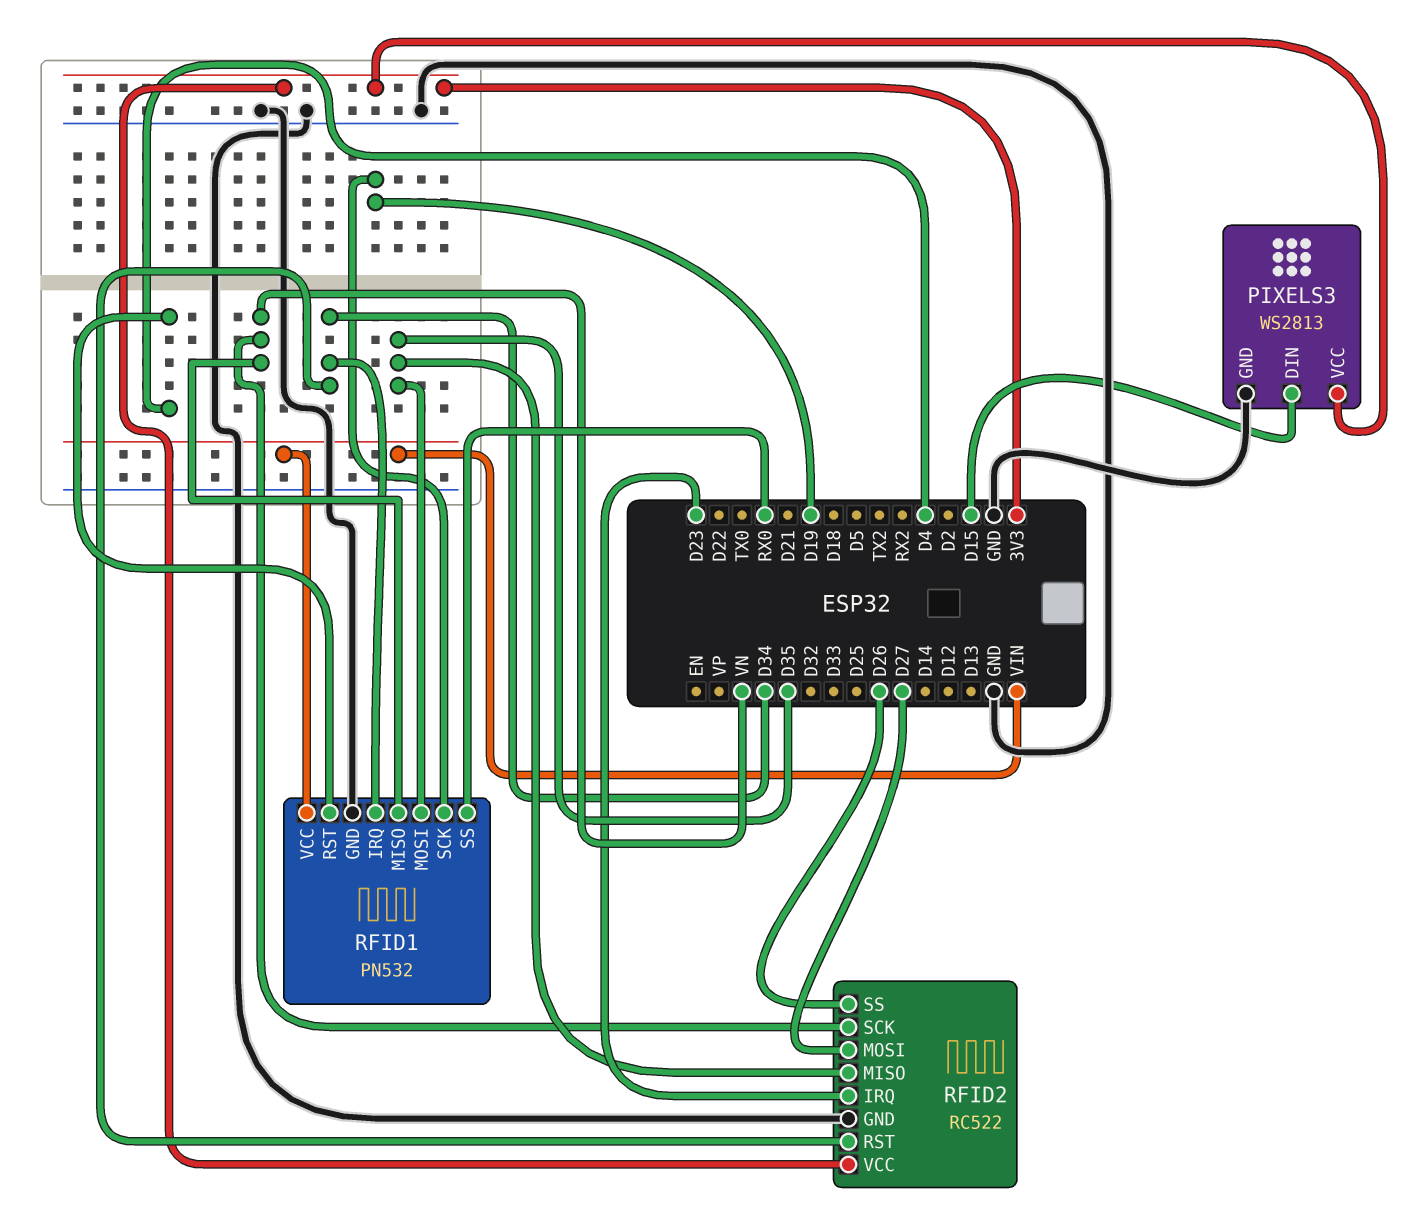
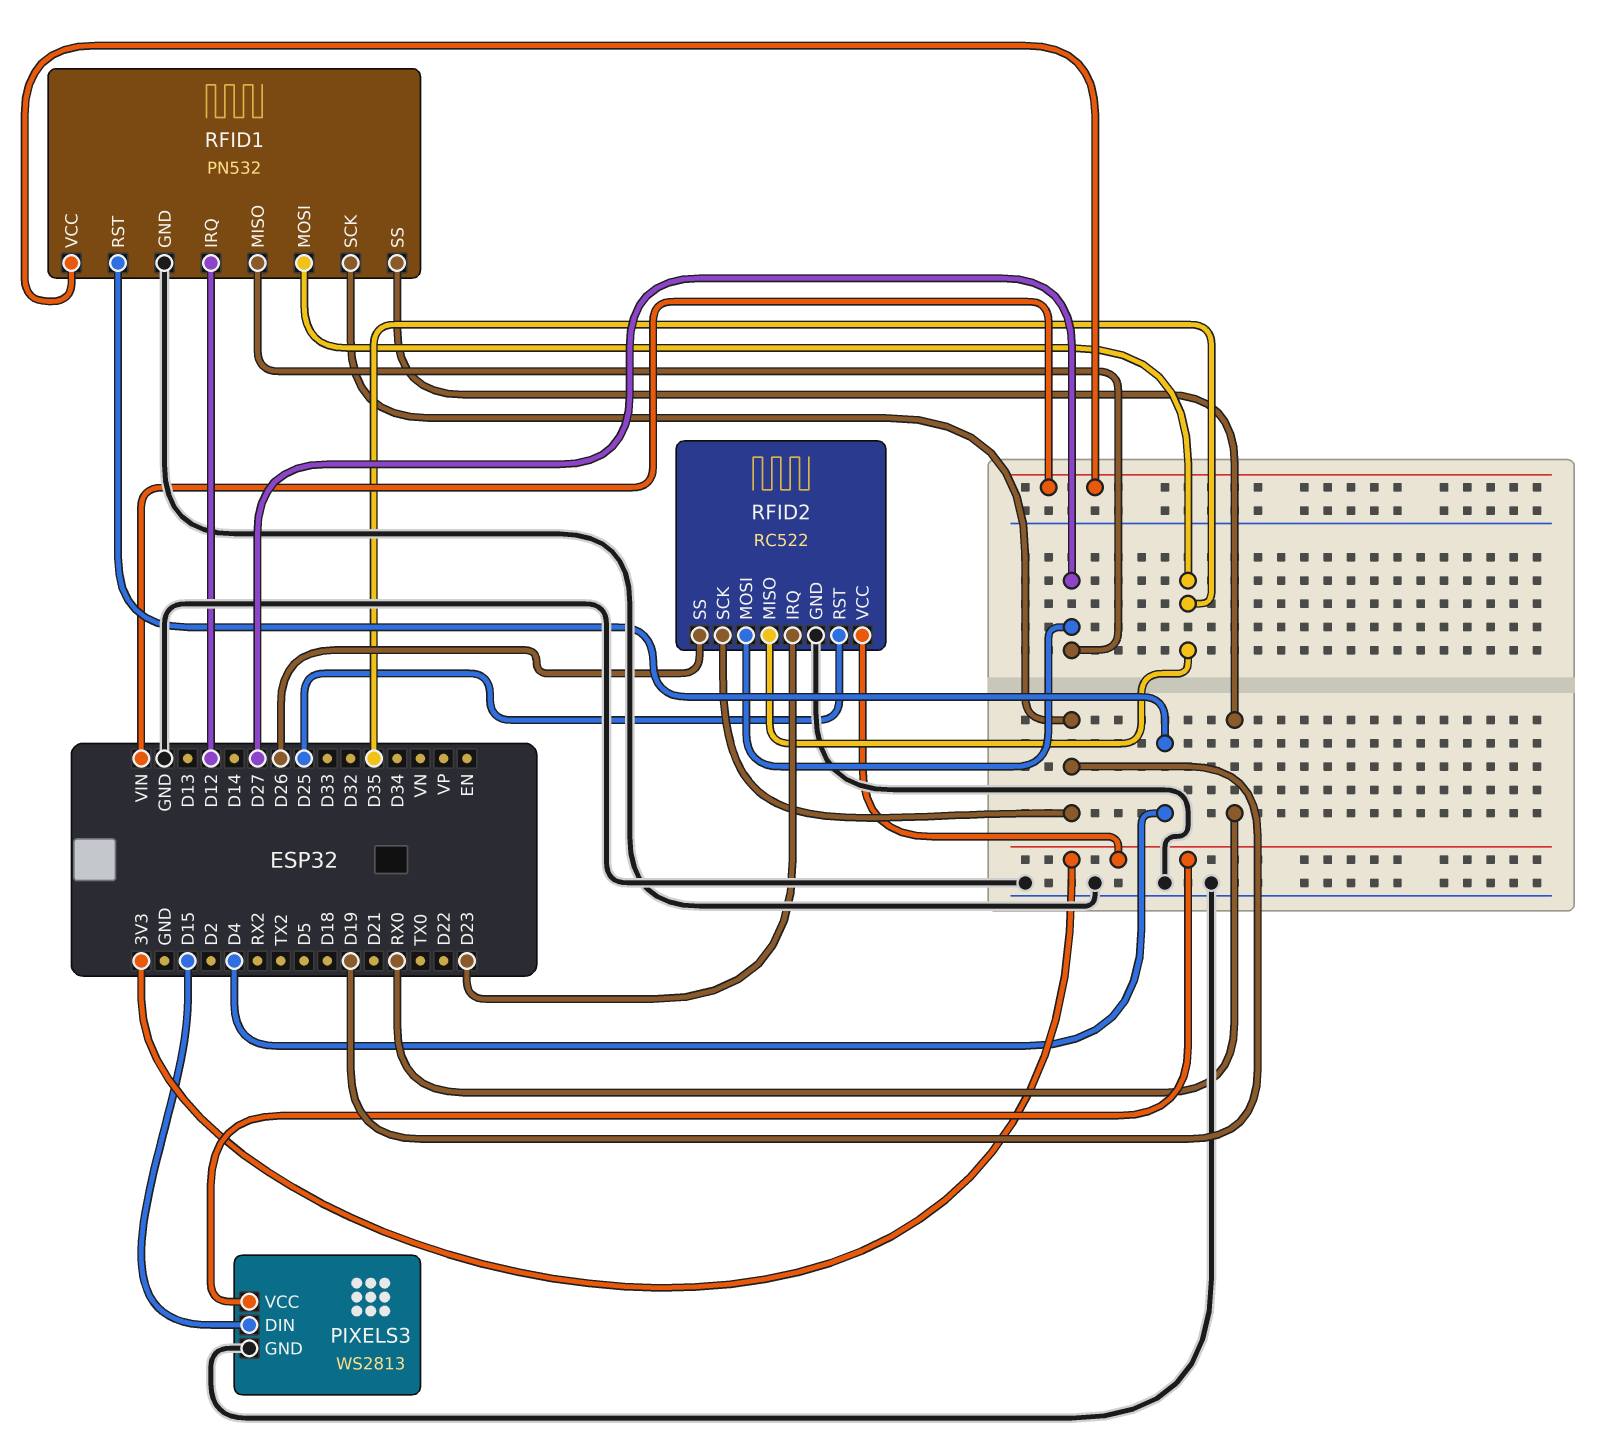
RFID1 pin IRQ: D34 -> D12
RFID1 pin MISO: VN -> D27
RFID2 pin RST: D34 -> D25
RFID2 pin SCK: VN -> D19

